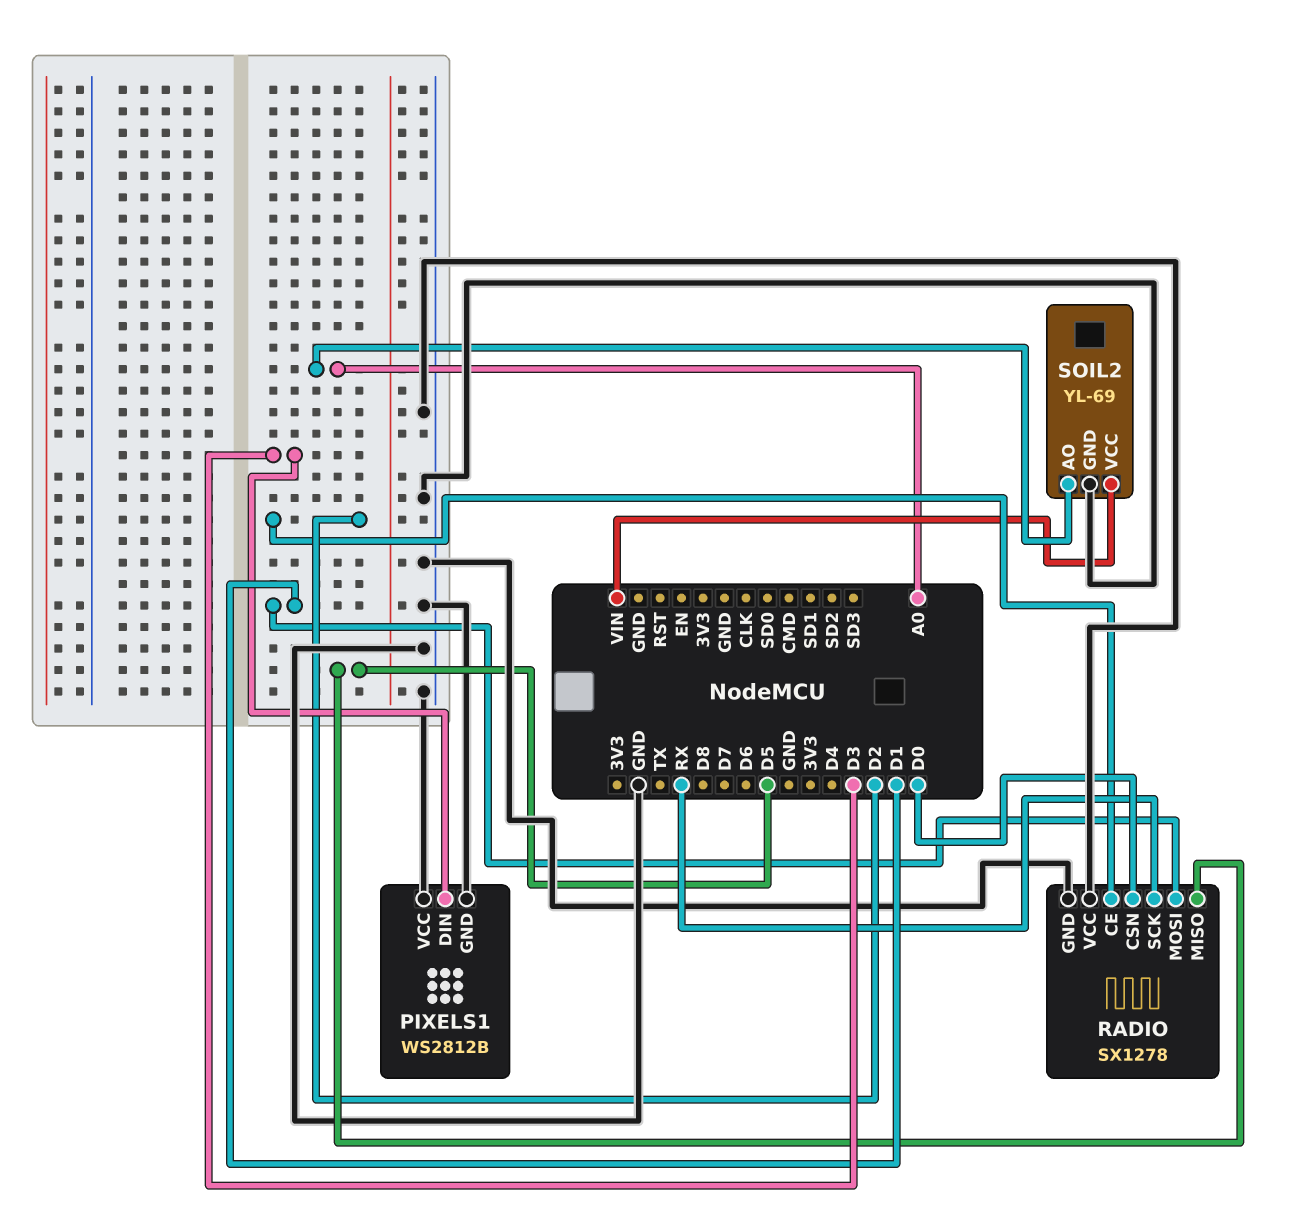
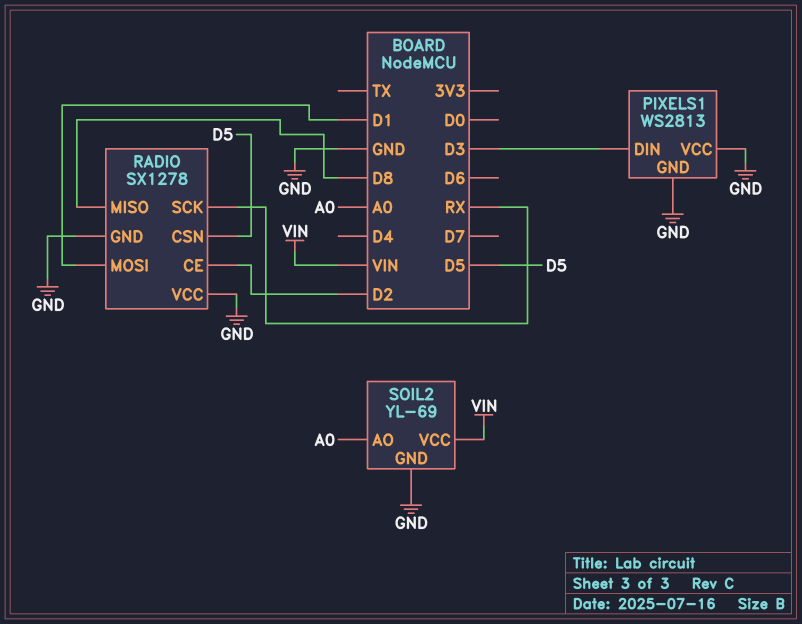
PIXELS1: WS2812B -> WS2813
RADIO pin CSN: D0 -> D5
RADIO pin MISO: D5 -> D8

